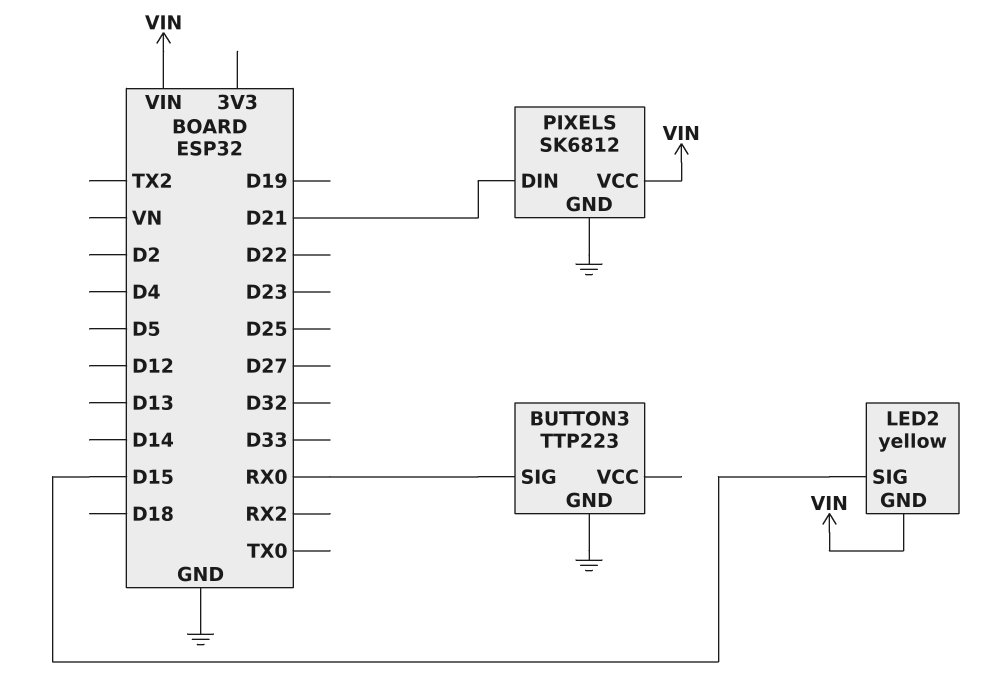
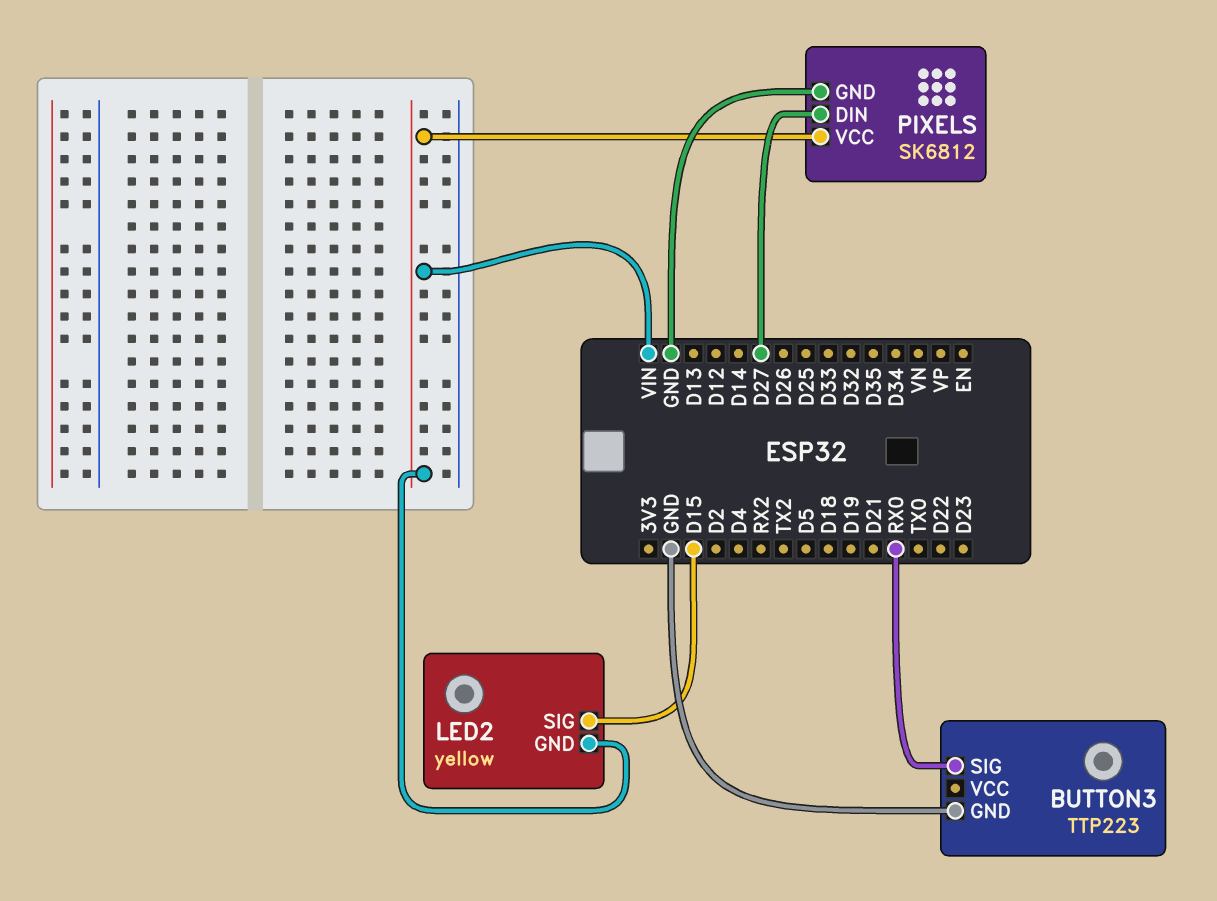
PIXELS pin DIN: D21 -> D27

